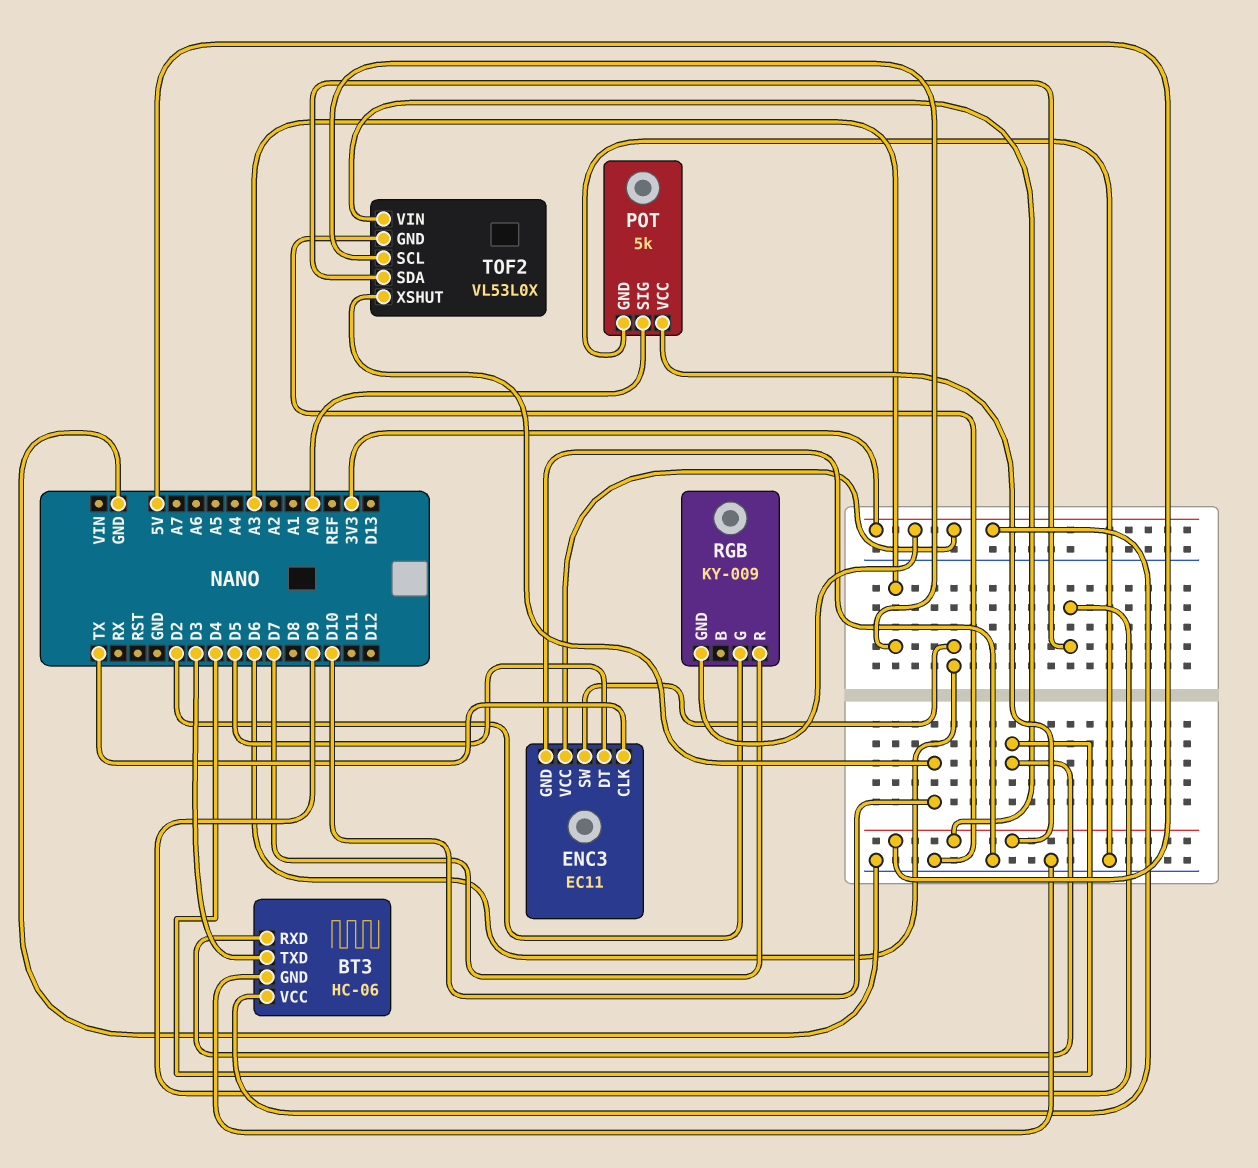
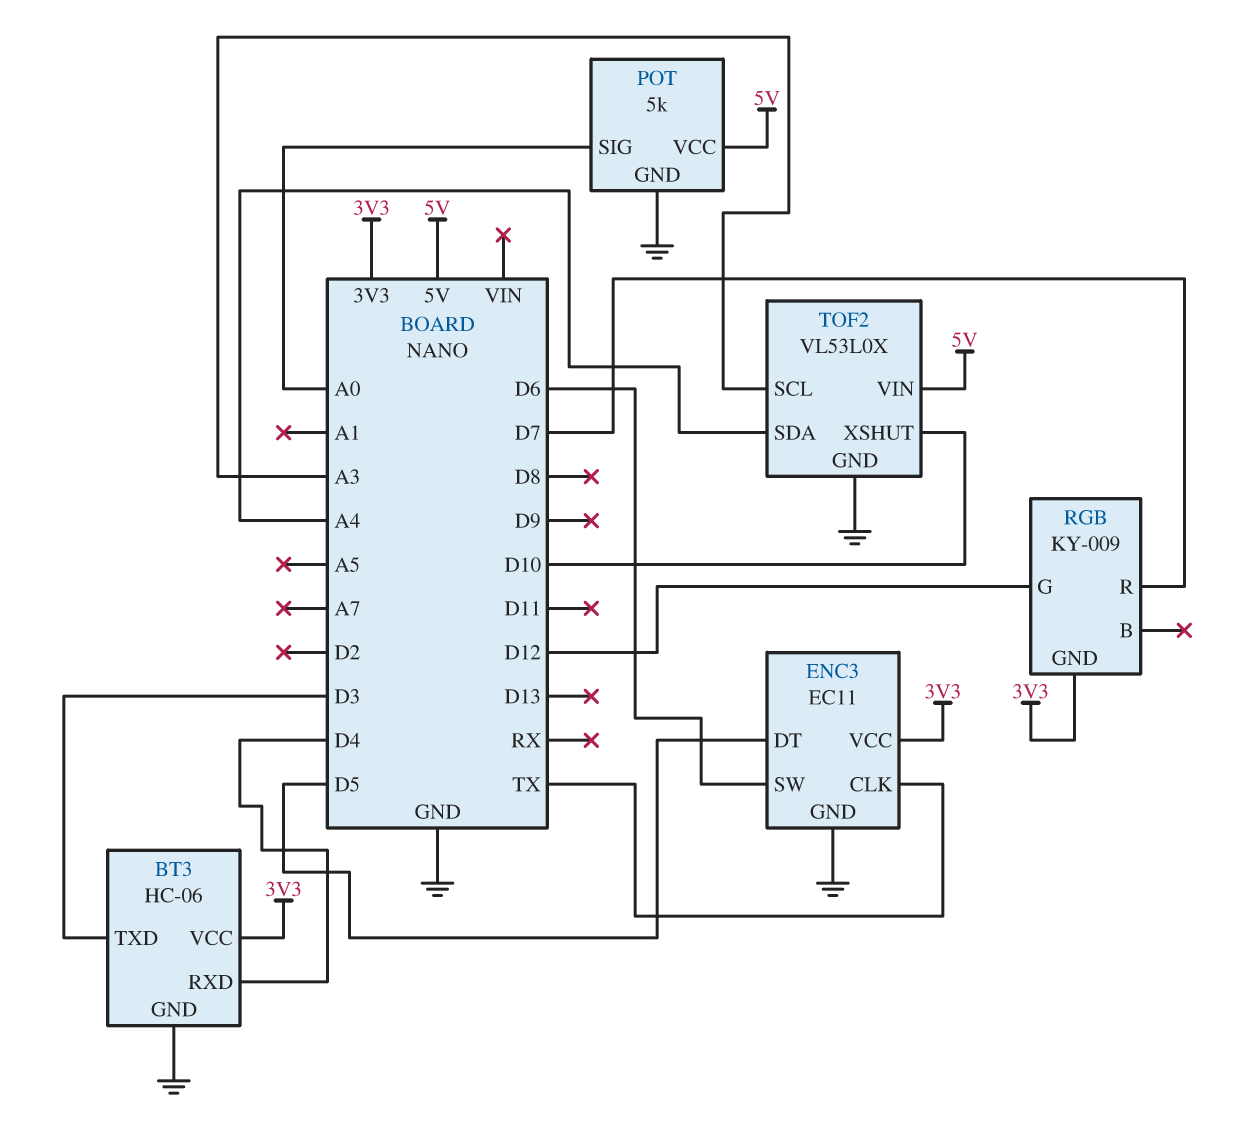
RGB pin G: D2 -> D12
TOF2 pin SDA: D9 -> A4

